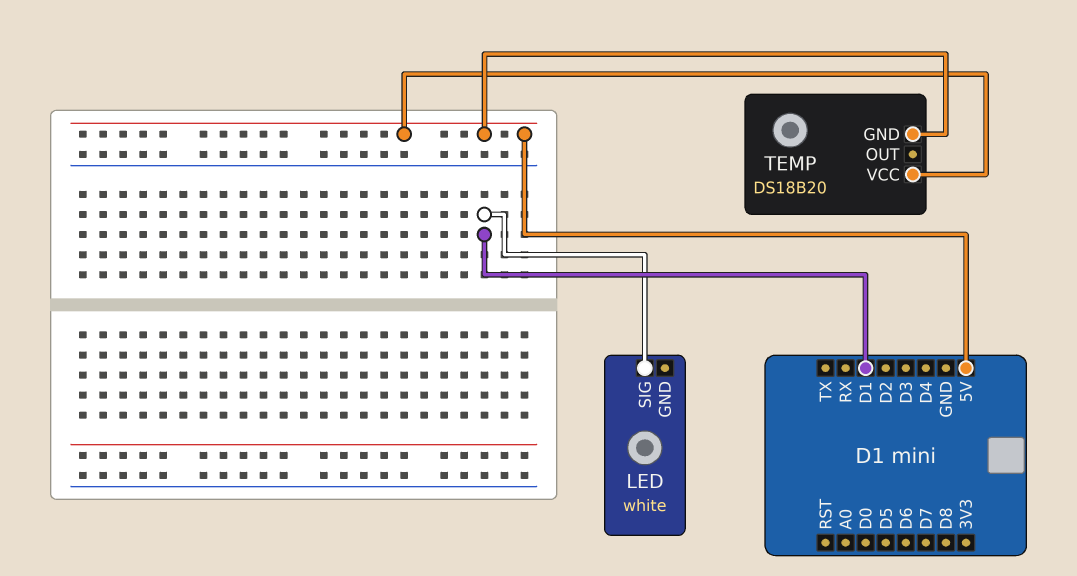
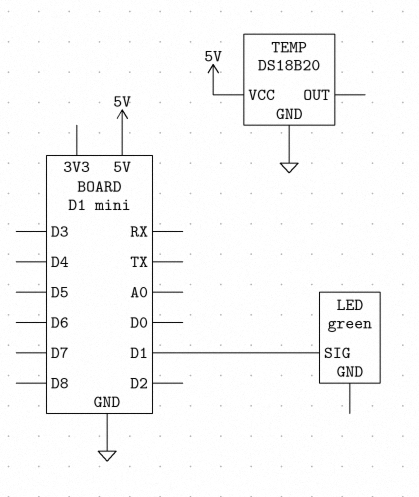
LED: white -> green
TEMP pin GND: 5V -> GND

